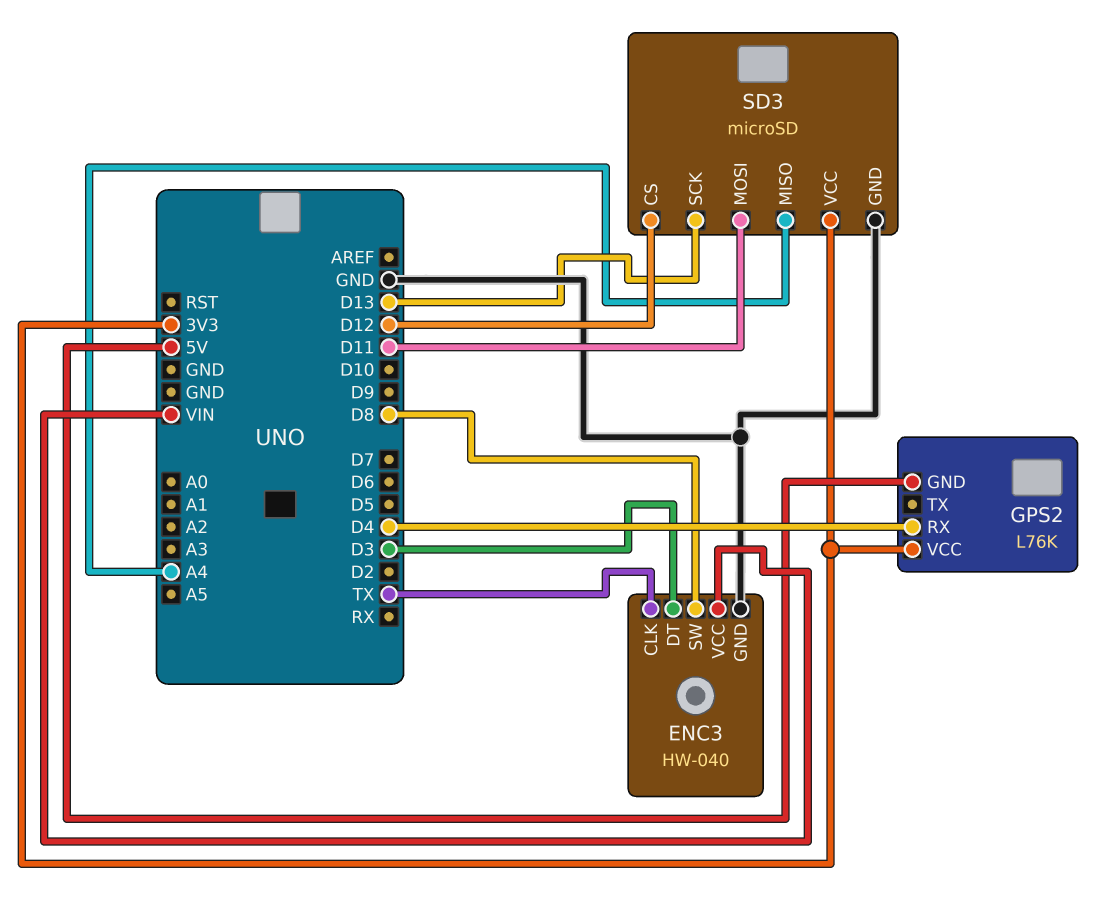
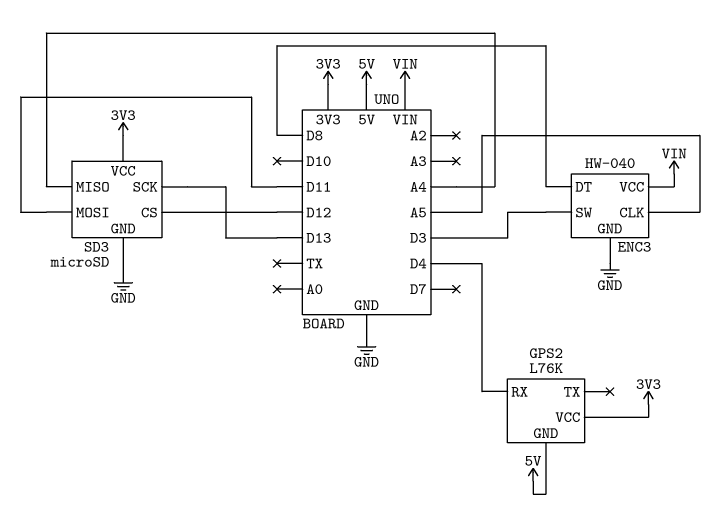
ENC3 pin CLK: TX -> A5
ENC3 pin DT: D3 -> D8
ENC3 pin SW: D8 -> D3

